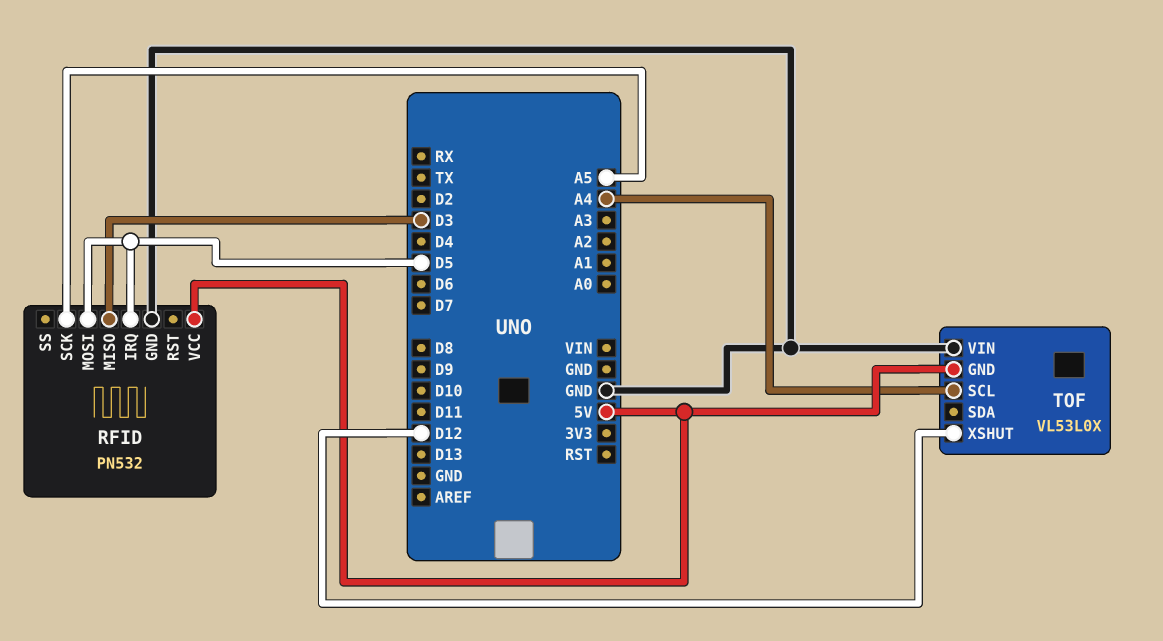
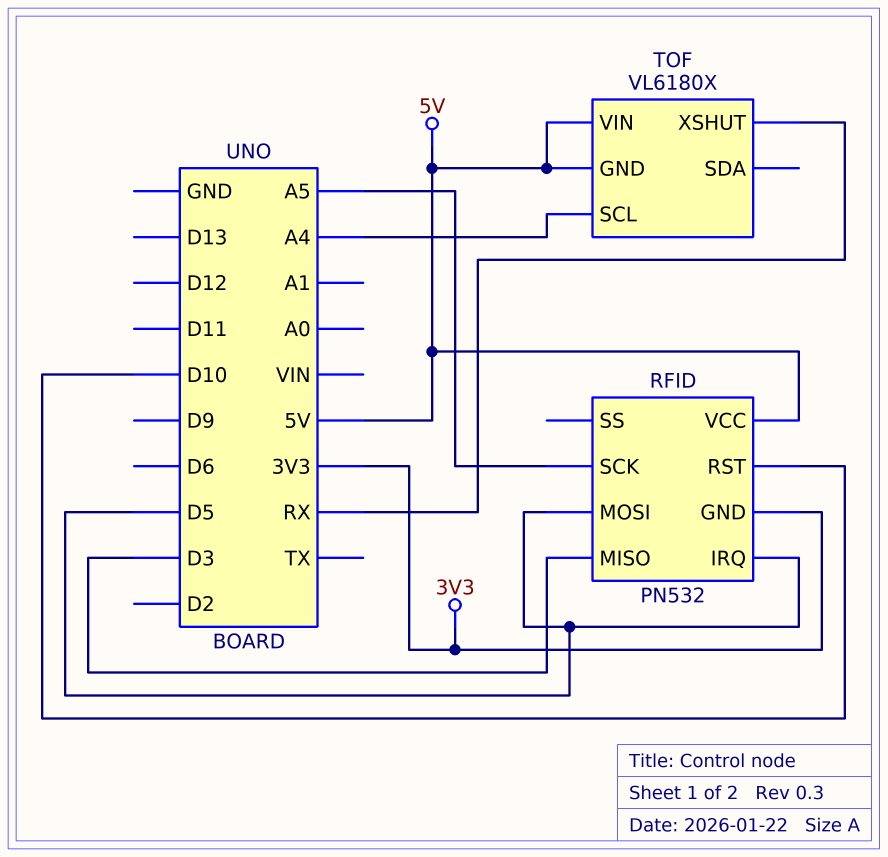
RFID pin GND: GND -> 3V3
RFID pin RST: none -> D10
TOF: VL53L0X -> VL6180X
TOF pin VIN: GND -> 5V
TOF pin XSHUT: D12 -> RX

